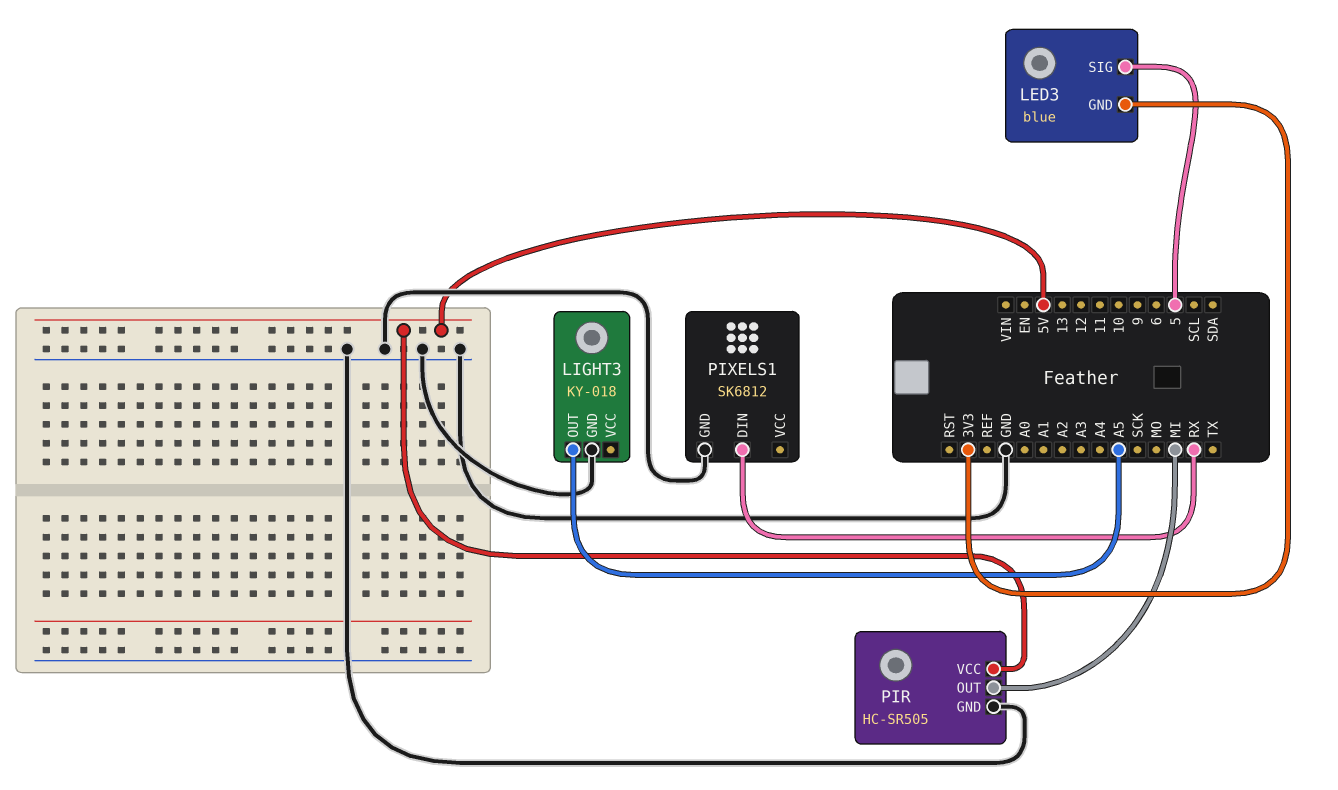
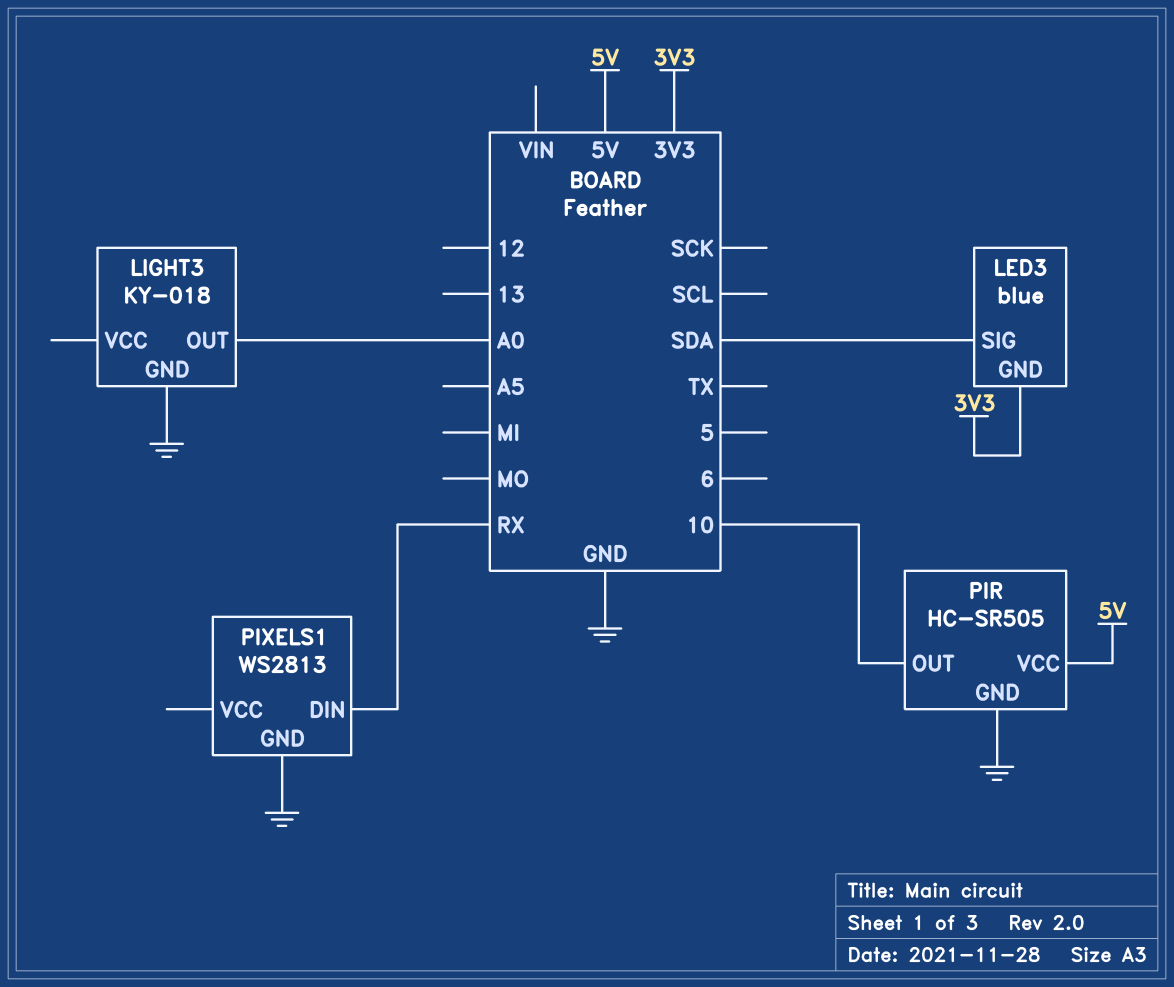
LED3 pin SIG: 5 -> SDA
LIGHT3 pin OUT: A5 -> A0
PIR pin OUT: MI -> 10
PIXELS1: SK6812 -> WS2813

